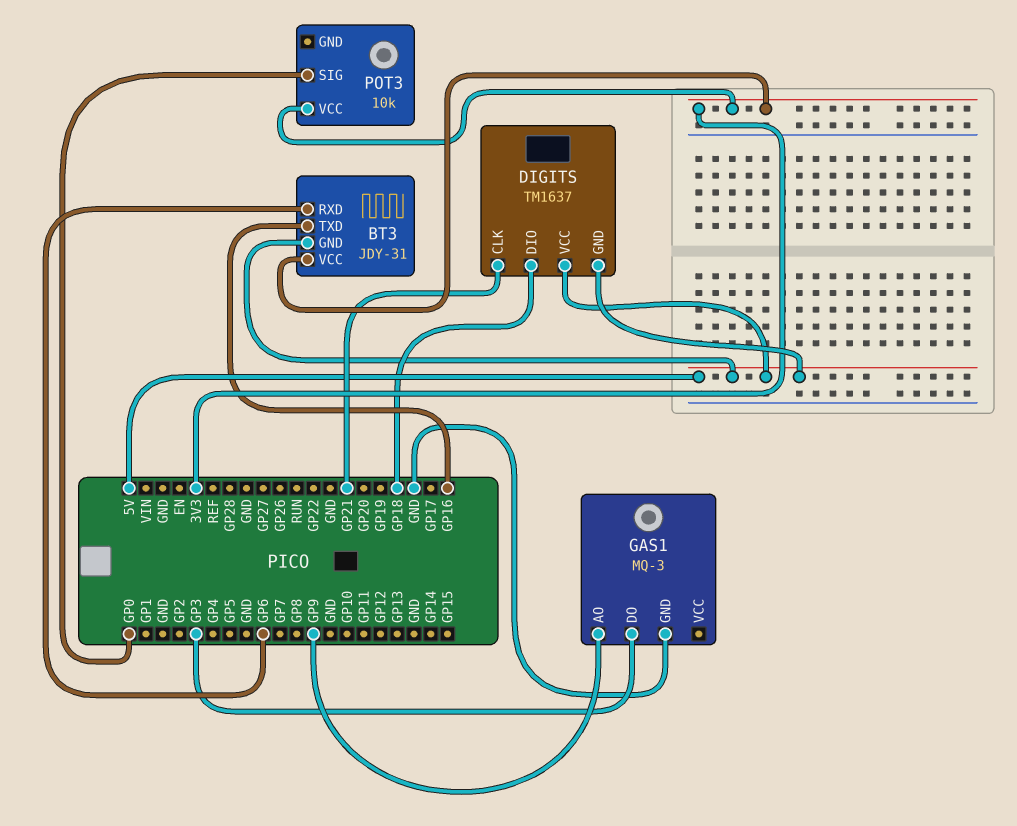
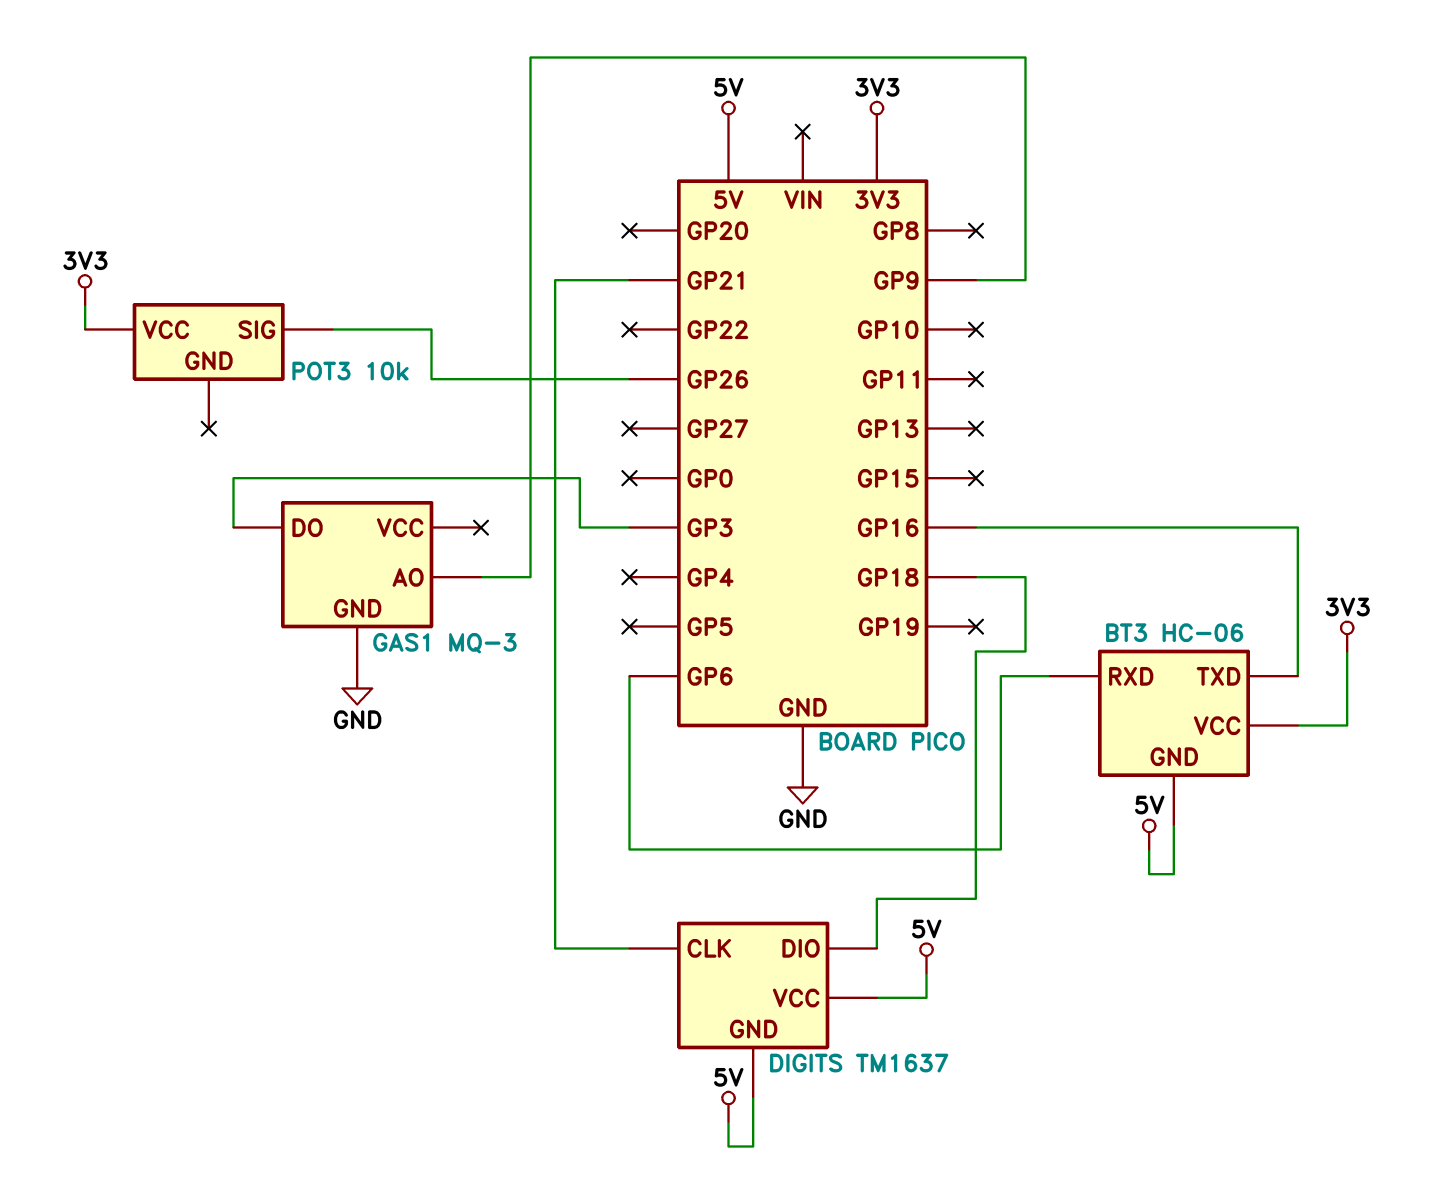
BT3: JDY-31 -> HC-06
POT3 pin SIG: GP0 -> GP26

